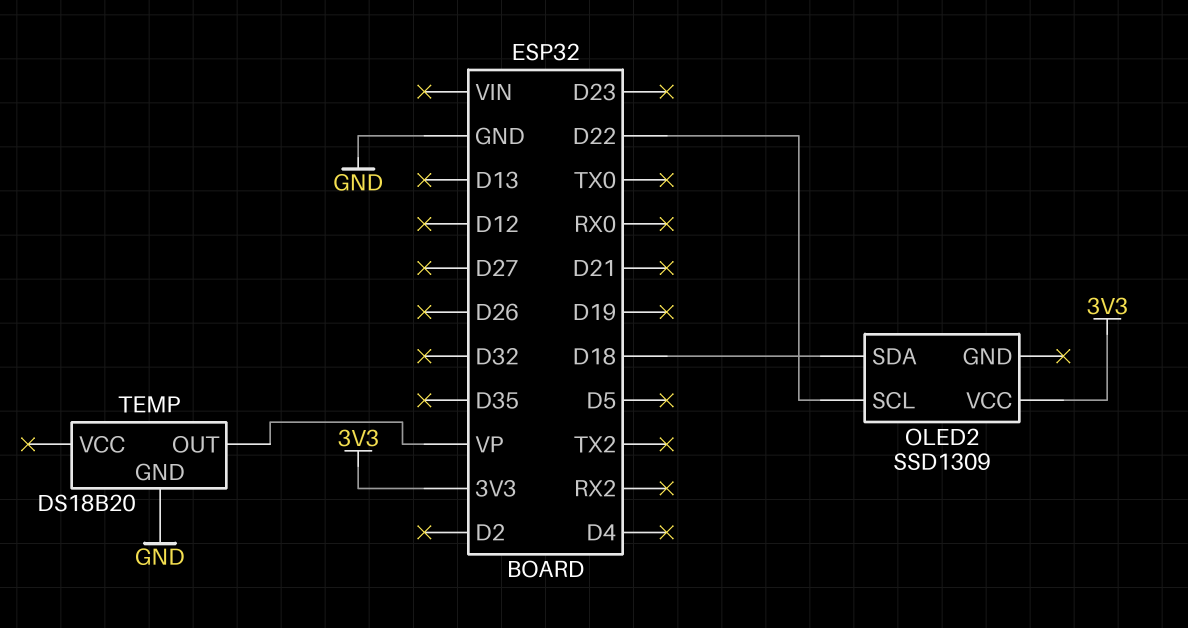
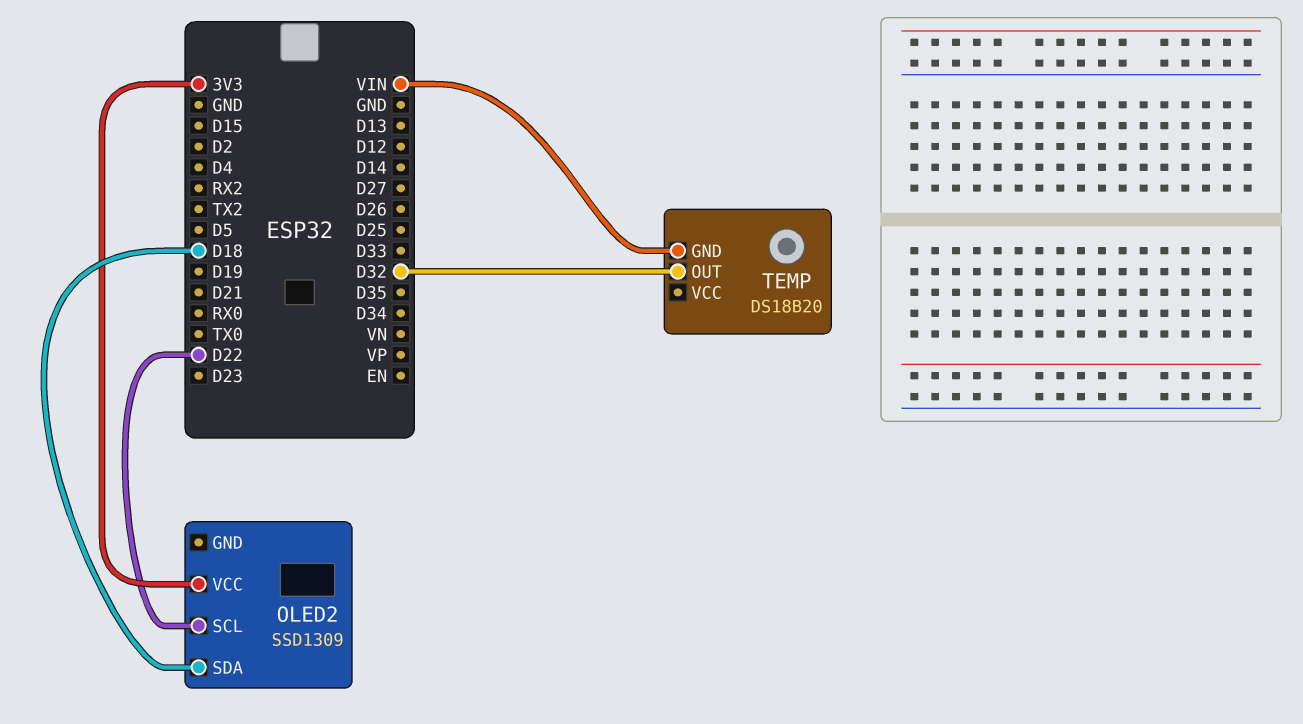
TEMP pin GND: GND -> VIN
TEMP pin OUT: VP -> D32

